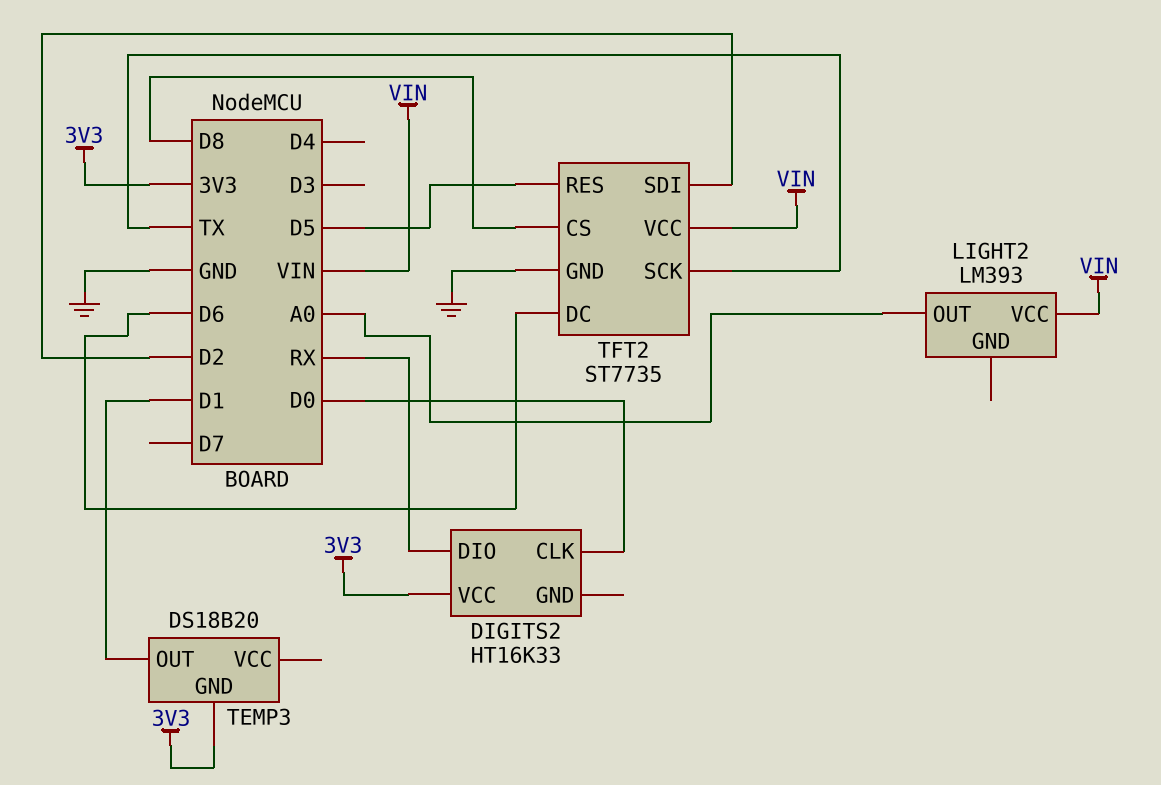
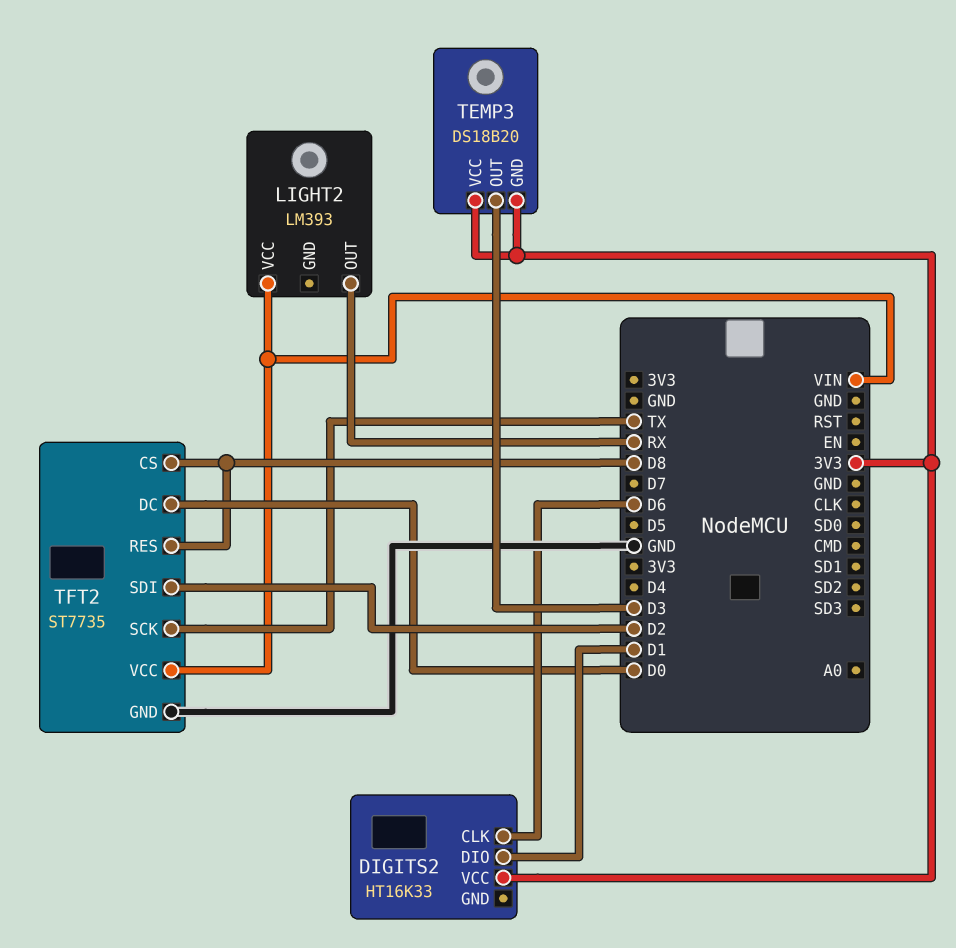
DIGITS2 pin CLK: D0 -> D6
DIGITS2 pin DIO: RX -> D1
LIGHT2 pin OUT: A0 -> RX
TEMP3 pin OUT: D1 -> D3
TEMP3 pin VCC: none -> 3V3
TFT2 pin DC: D6 -> D0
TFT2 pin RES: D5 -> D8

